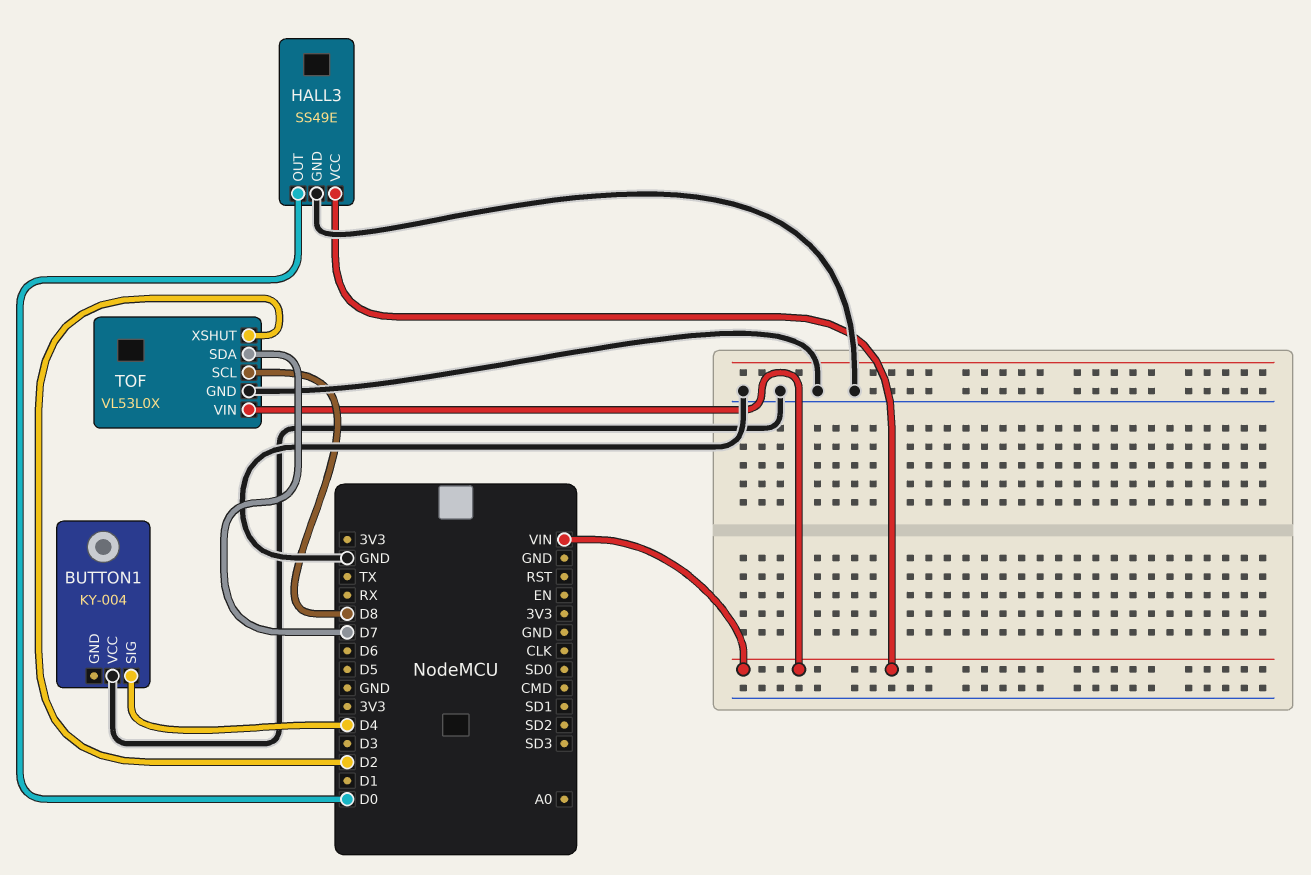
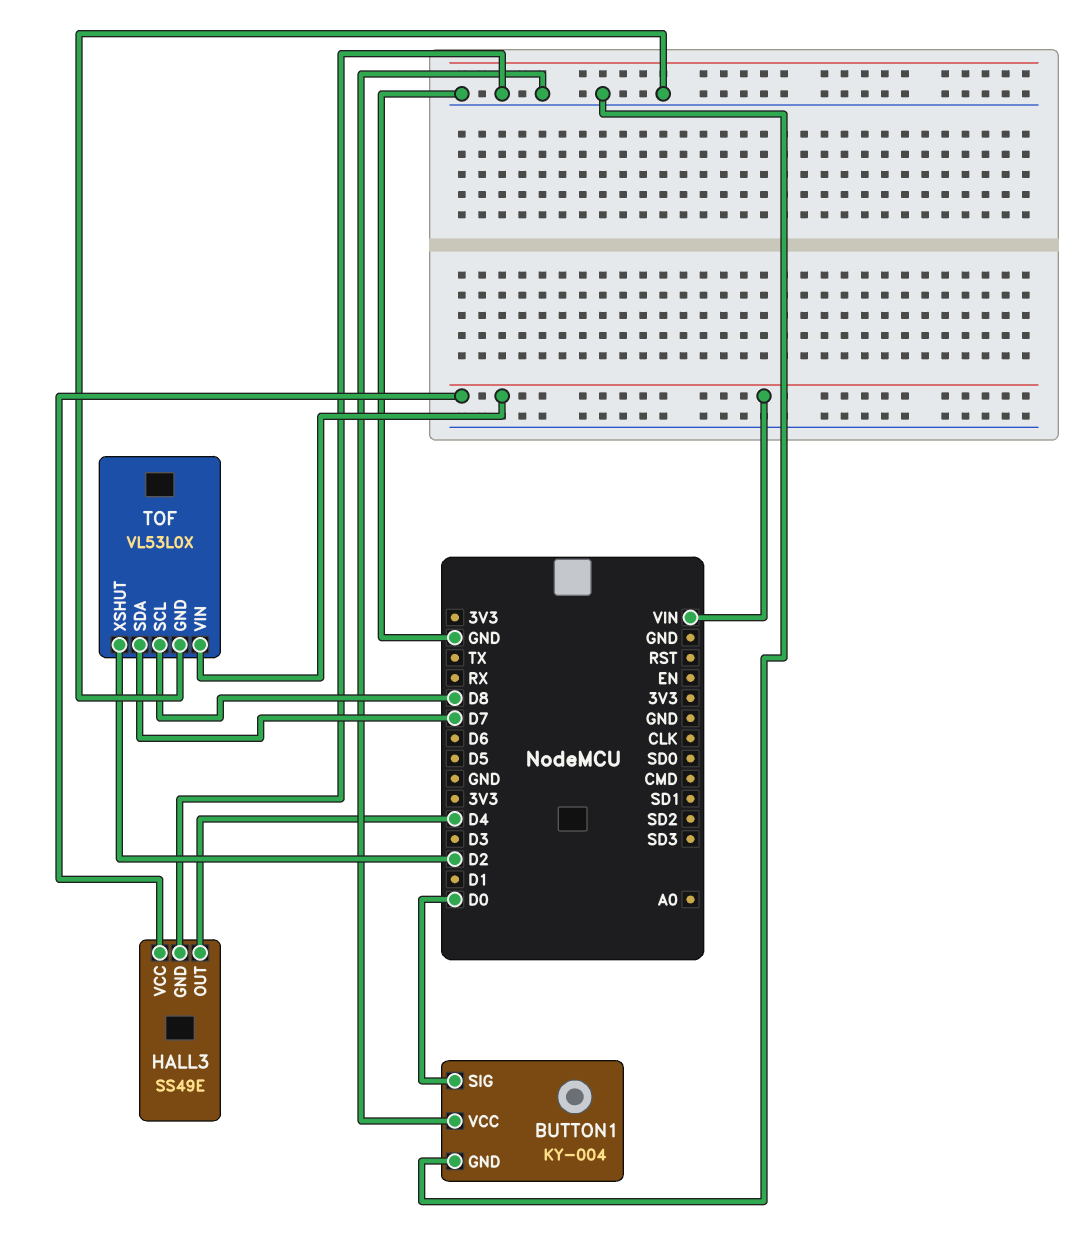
BUTTON1 pin GND: none -> GND
BUTTON1 pin SIG: D4 -> D0
HALL3 pin OUT: D0 -> D4

